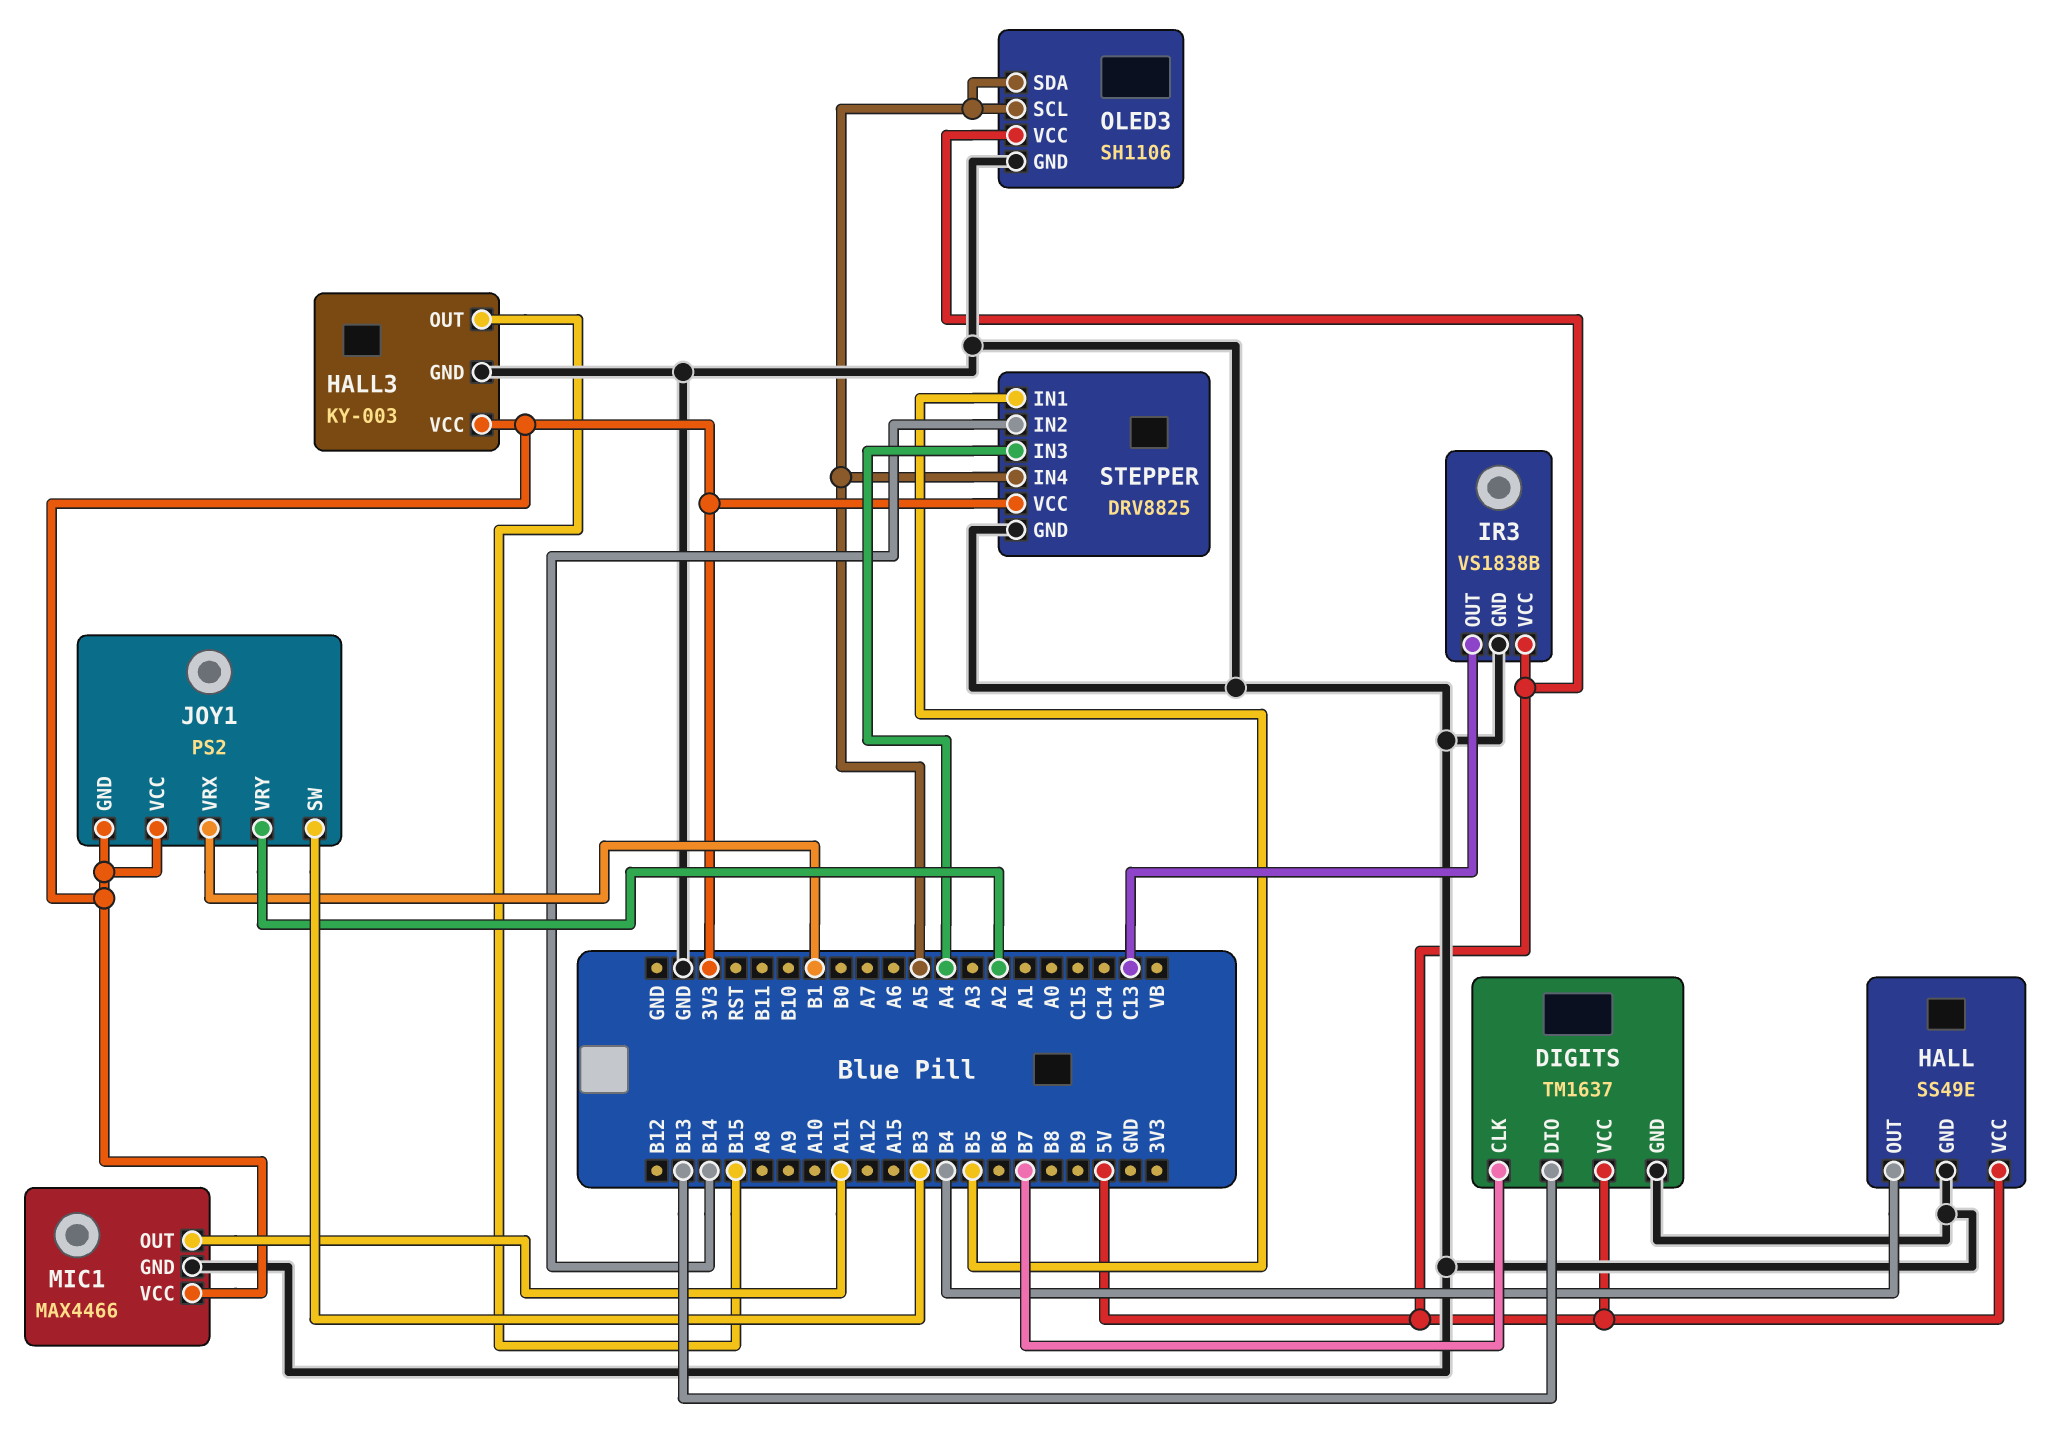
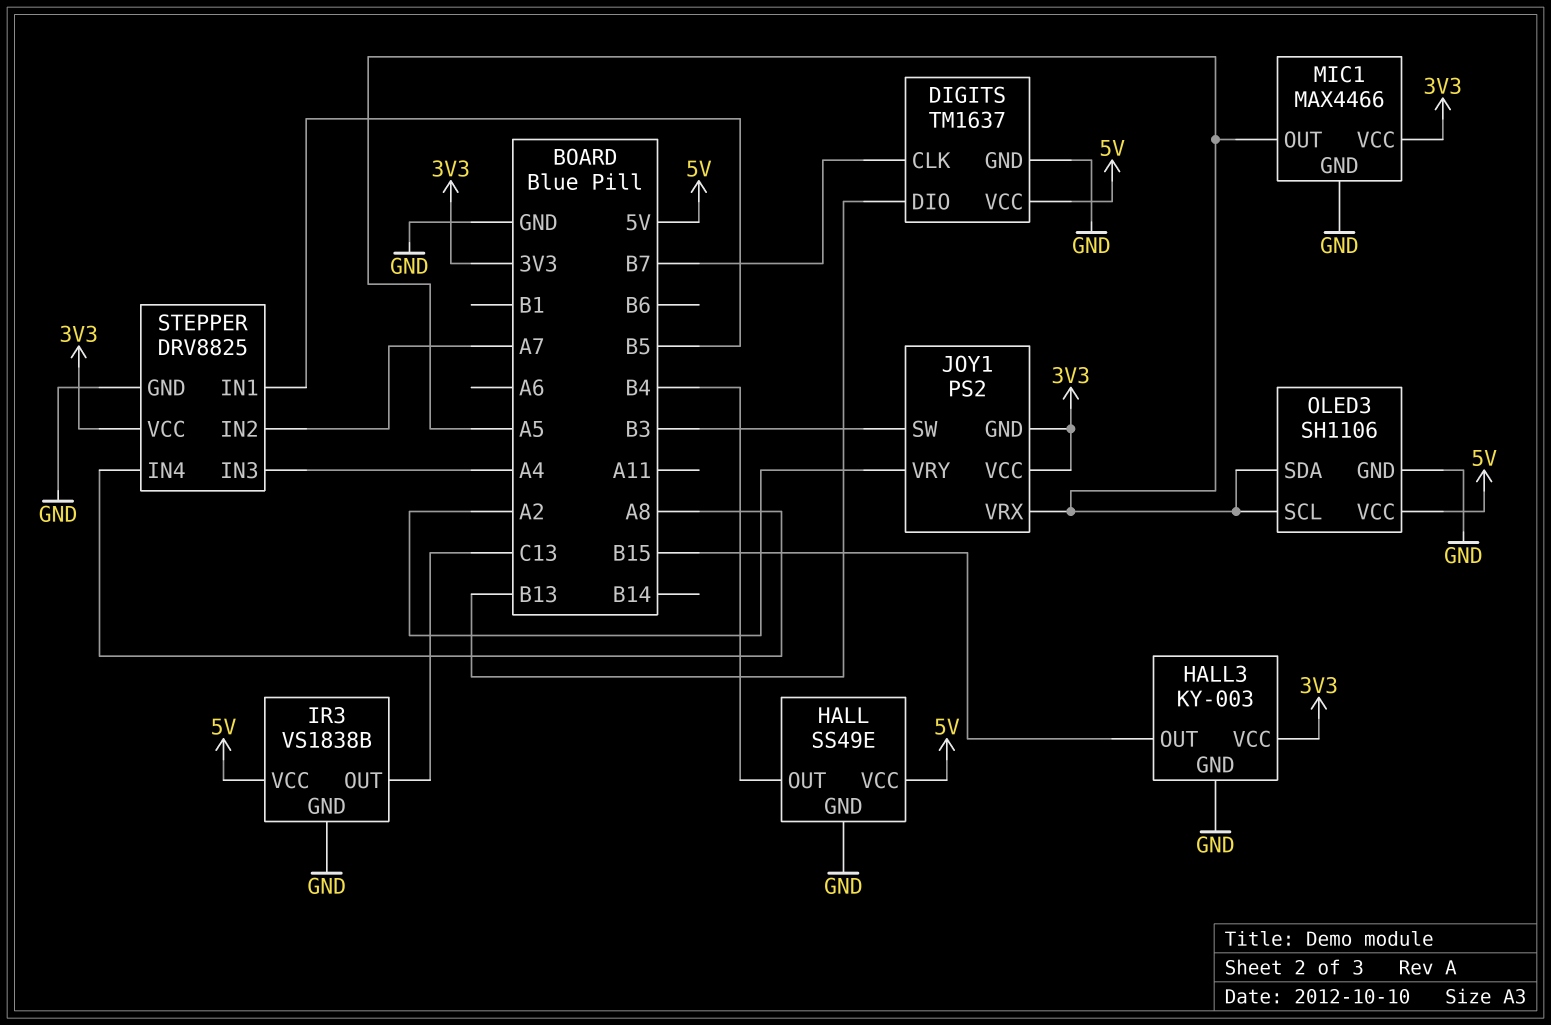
JOY1 pin VRX: B1 -> A5
MIC1 pin OUT: A11 -> A5
STEPPER pin IN2: B14 -> A7
STEPPER pin IN4: A5 -> A8

